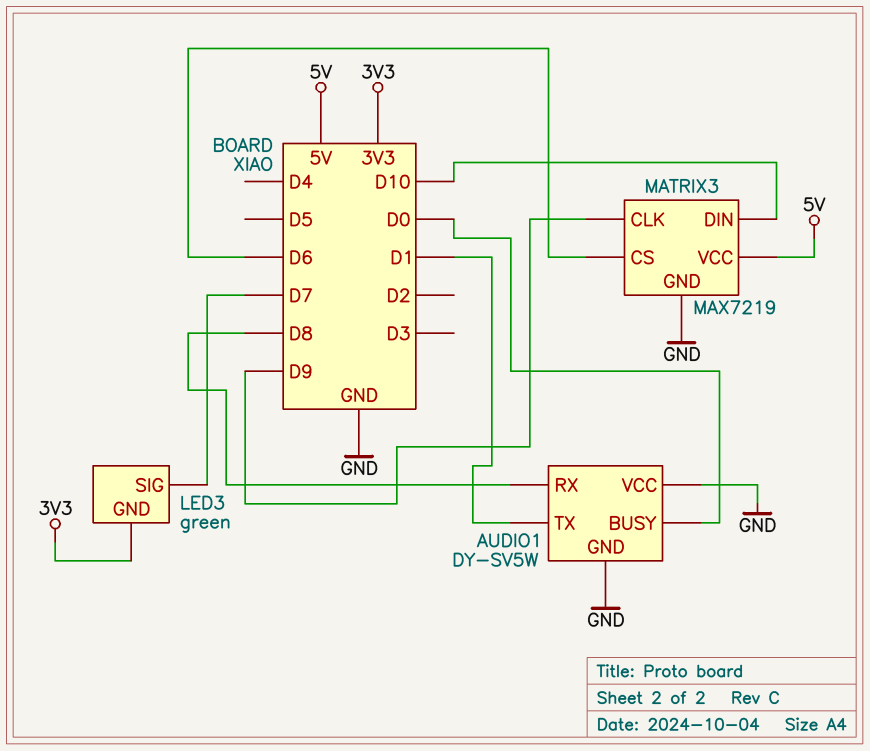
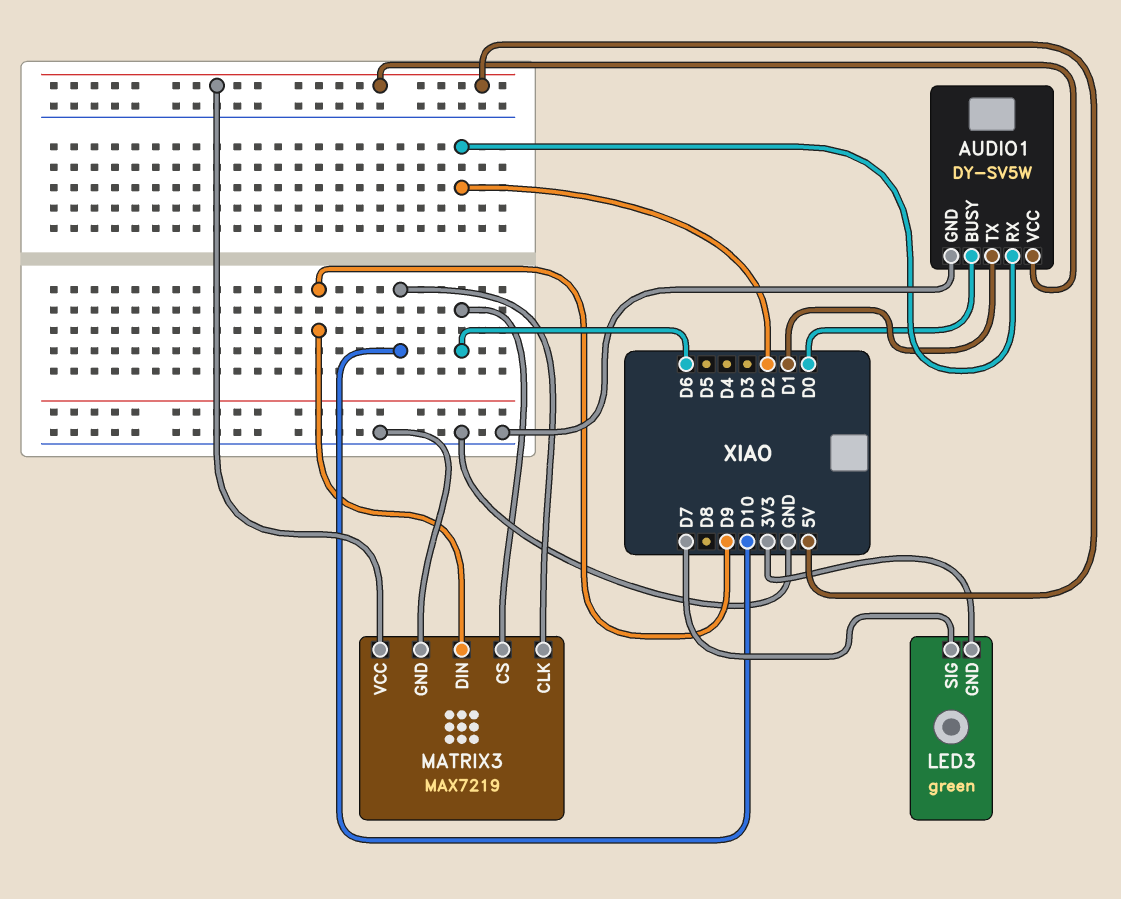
AUDIO1 pin RX: D8 -> D2
AUDIO1 pin VCC: GND -> 5V
MATRIX3 pin CLK: D9 -> D10
MATRIX3 pin DIN: D10 -> D9

